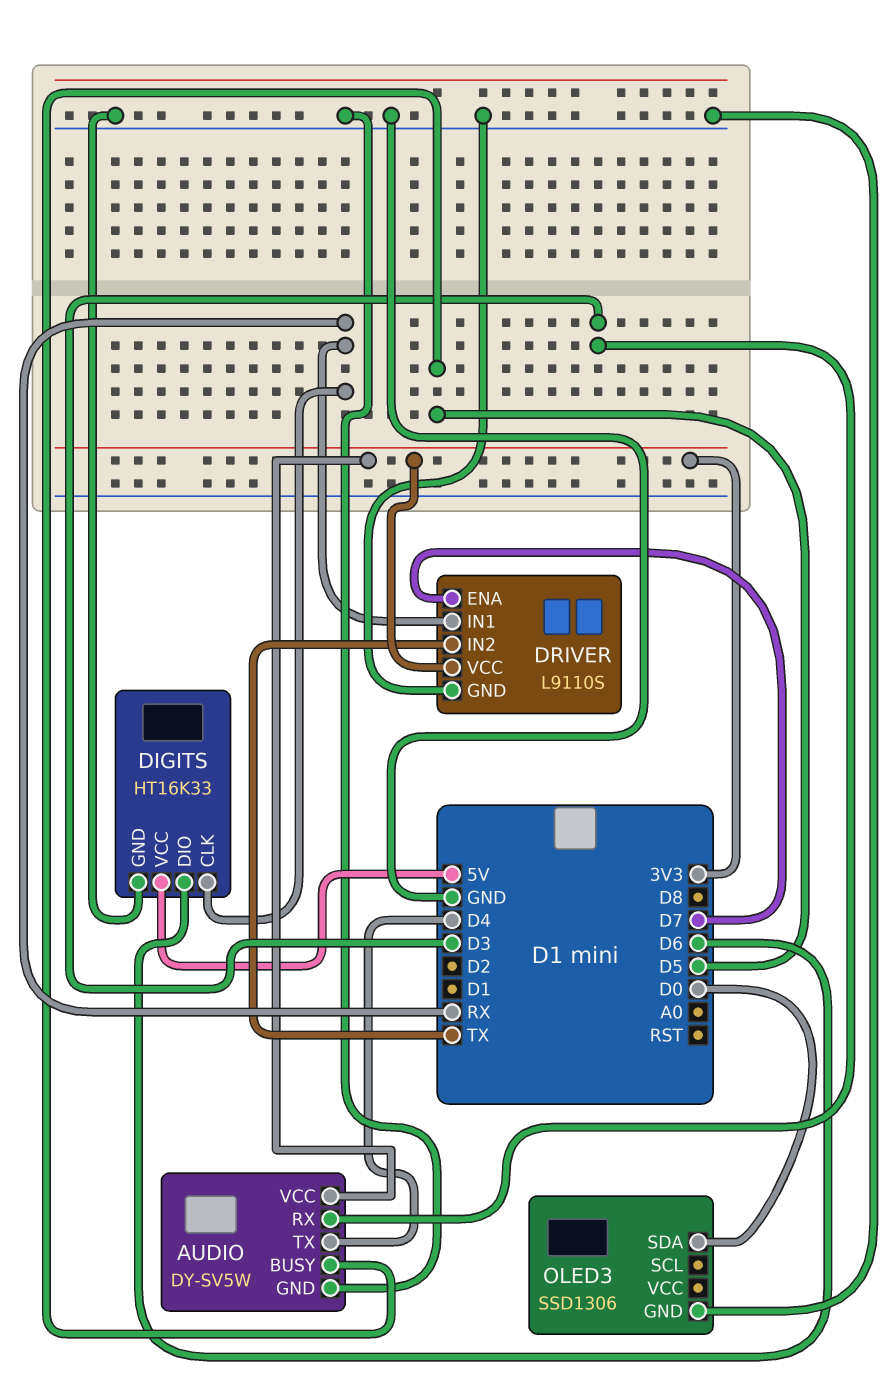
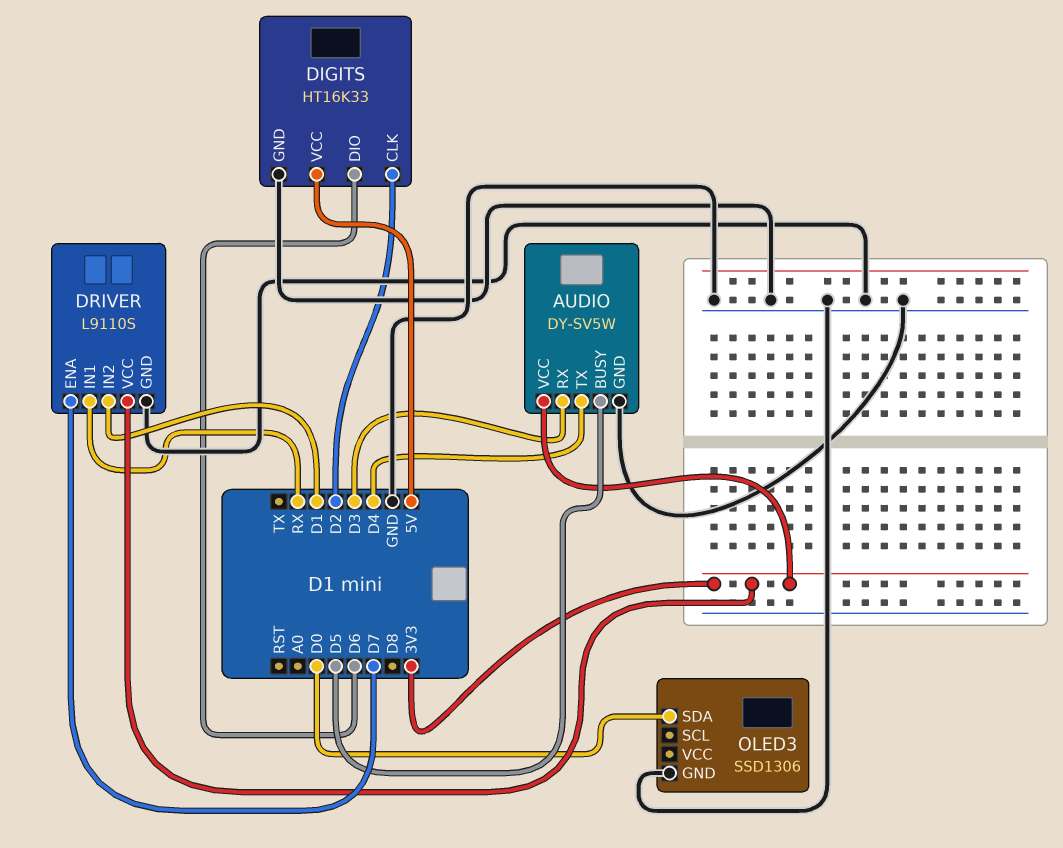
DIGITS pin CLK: RX -> D2
DRIVER pin IN2: TX -> D1

